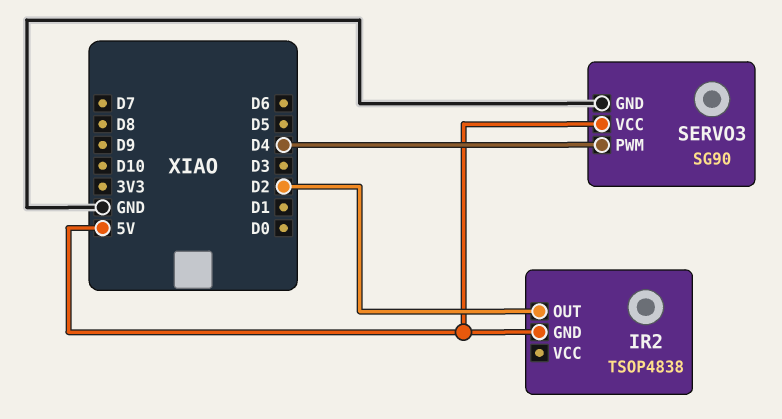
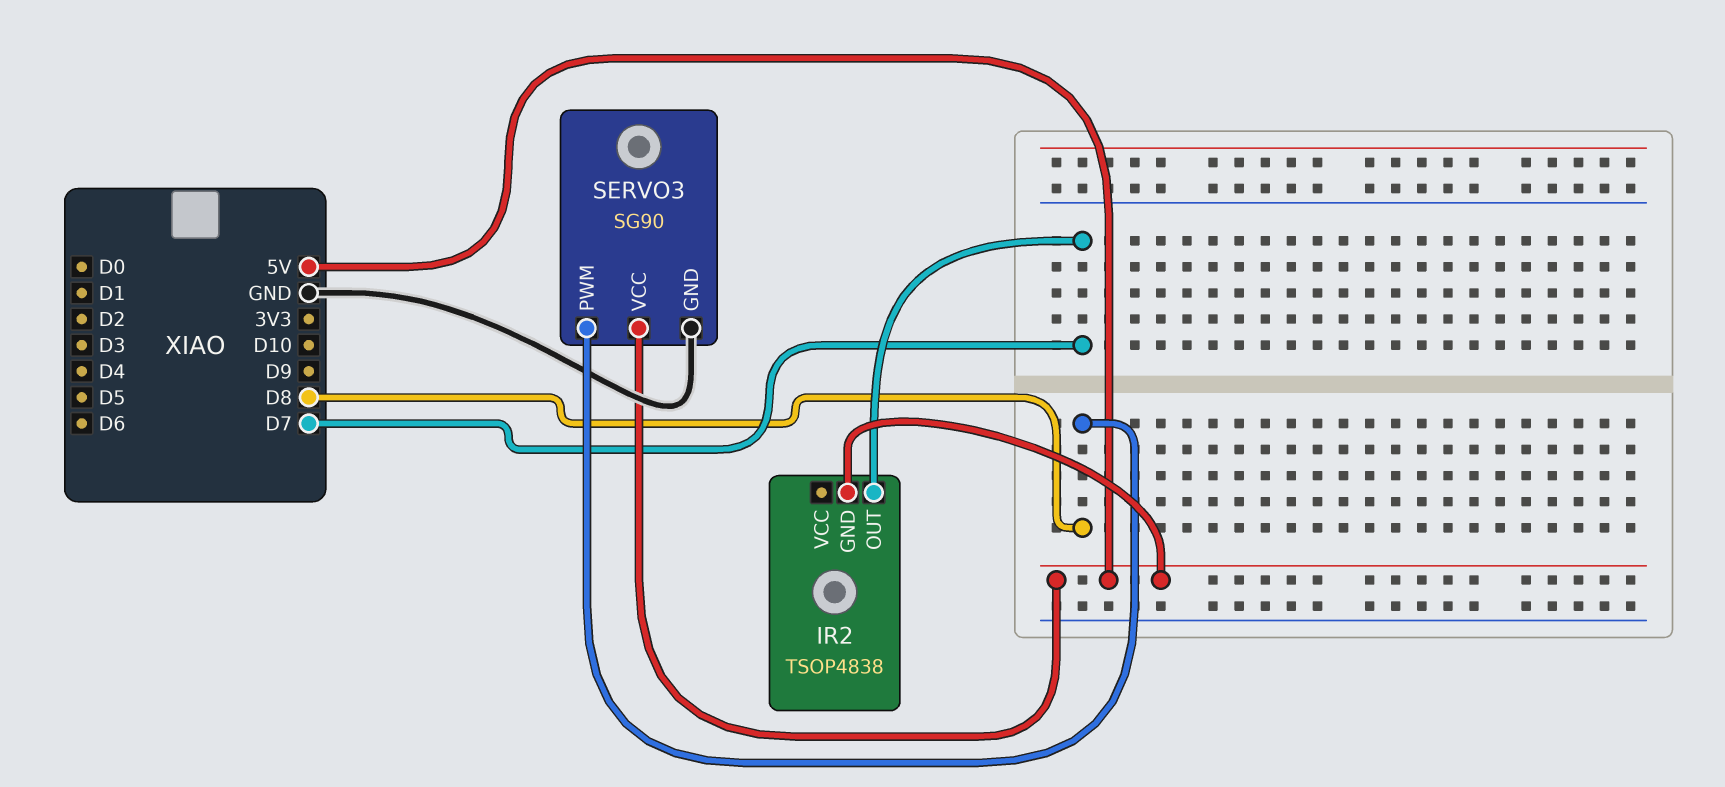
IR2 pin OUT: D2 -> D7
SERVO3 pin PWM: D4 -> D8

